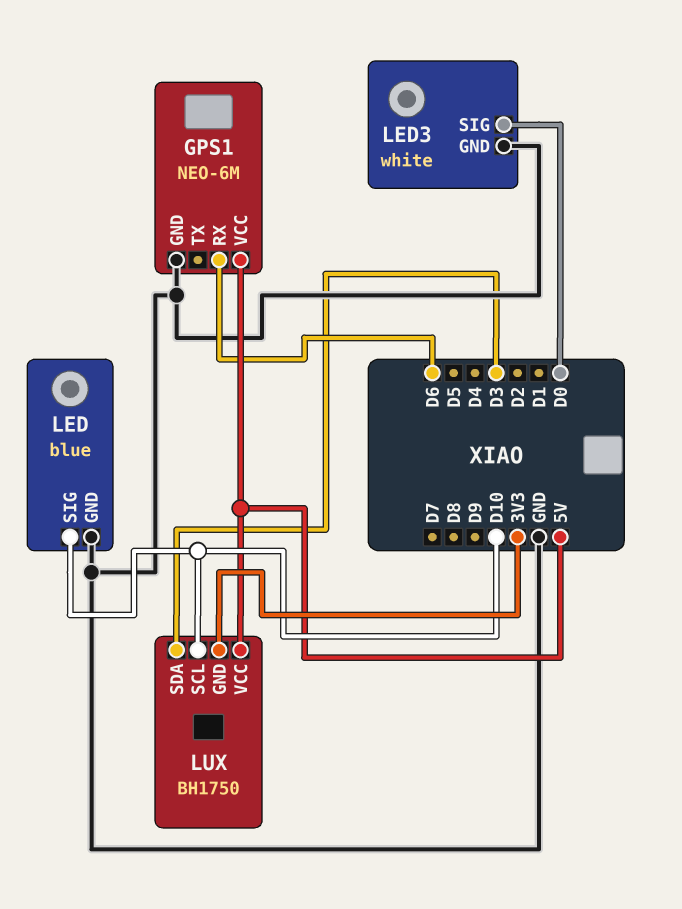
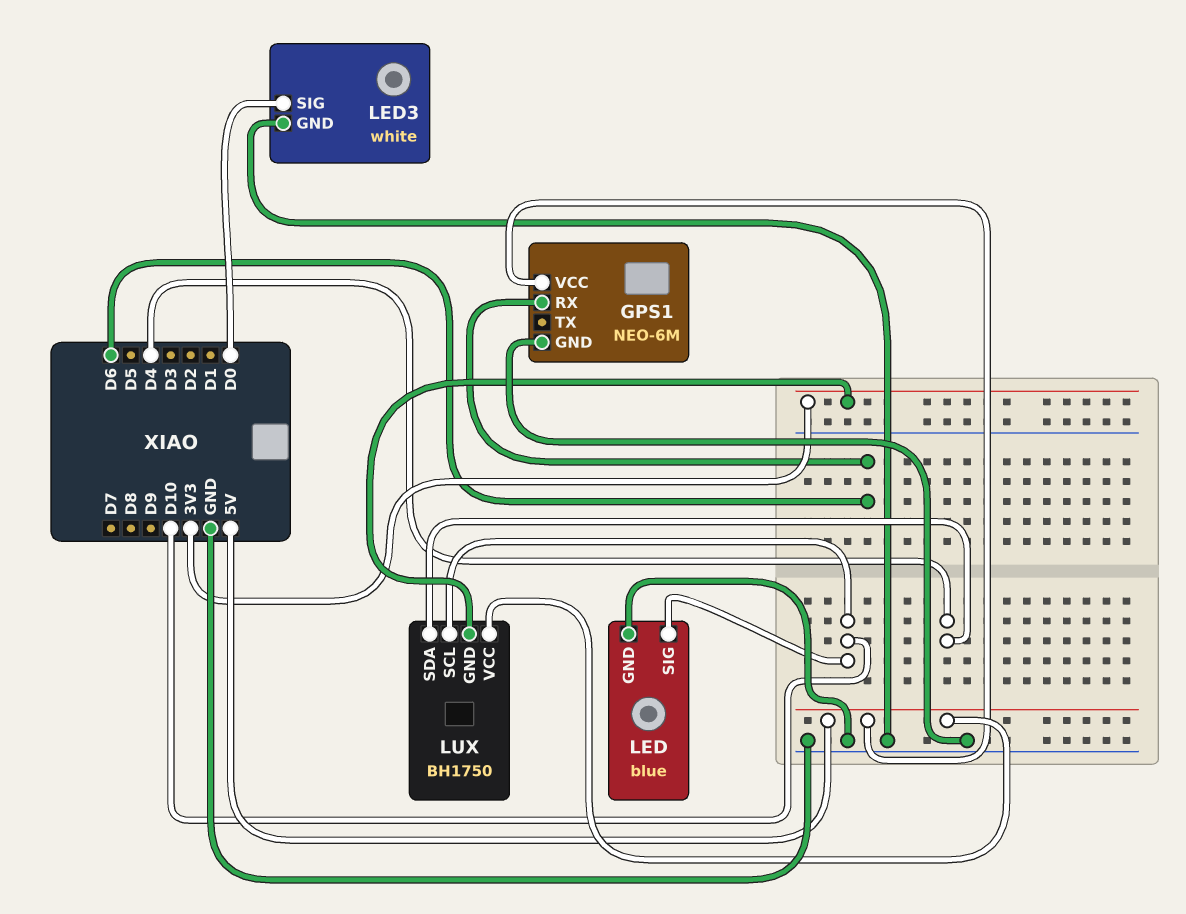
LUX pin SDA: D3 -> D4

